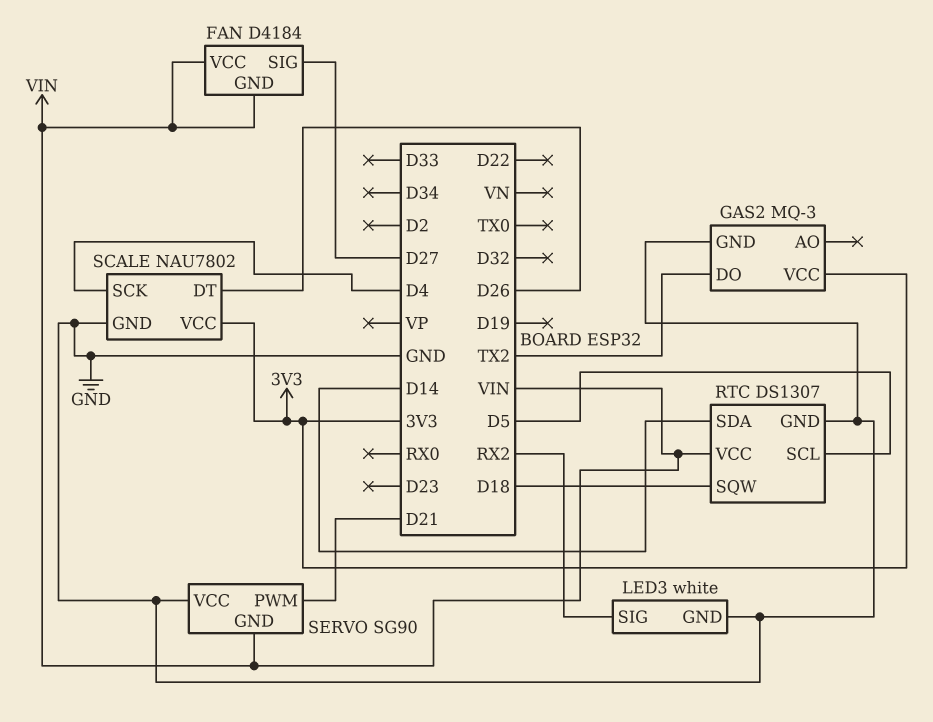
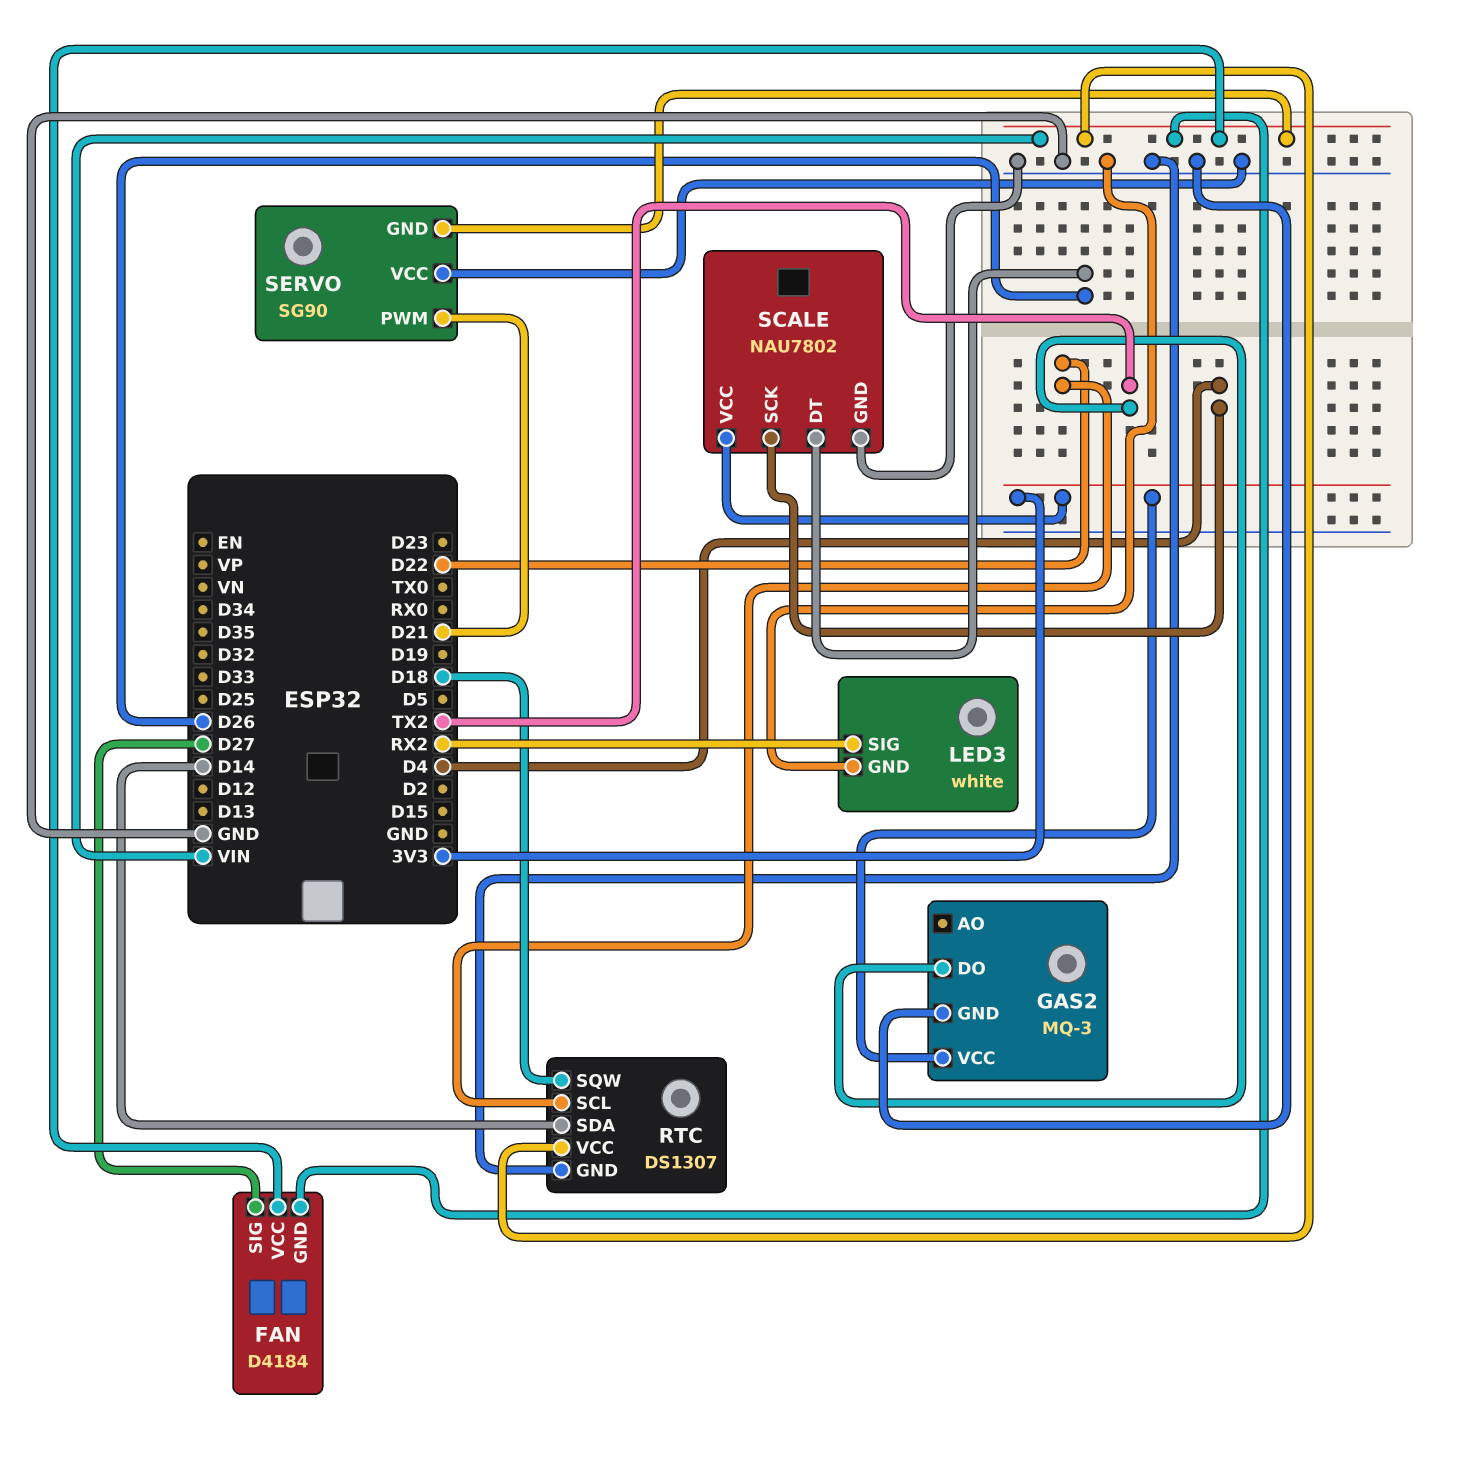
RTC pin SCL: D5 -> D22

